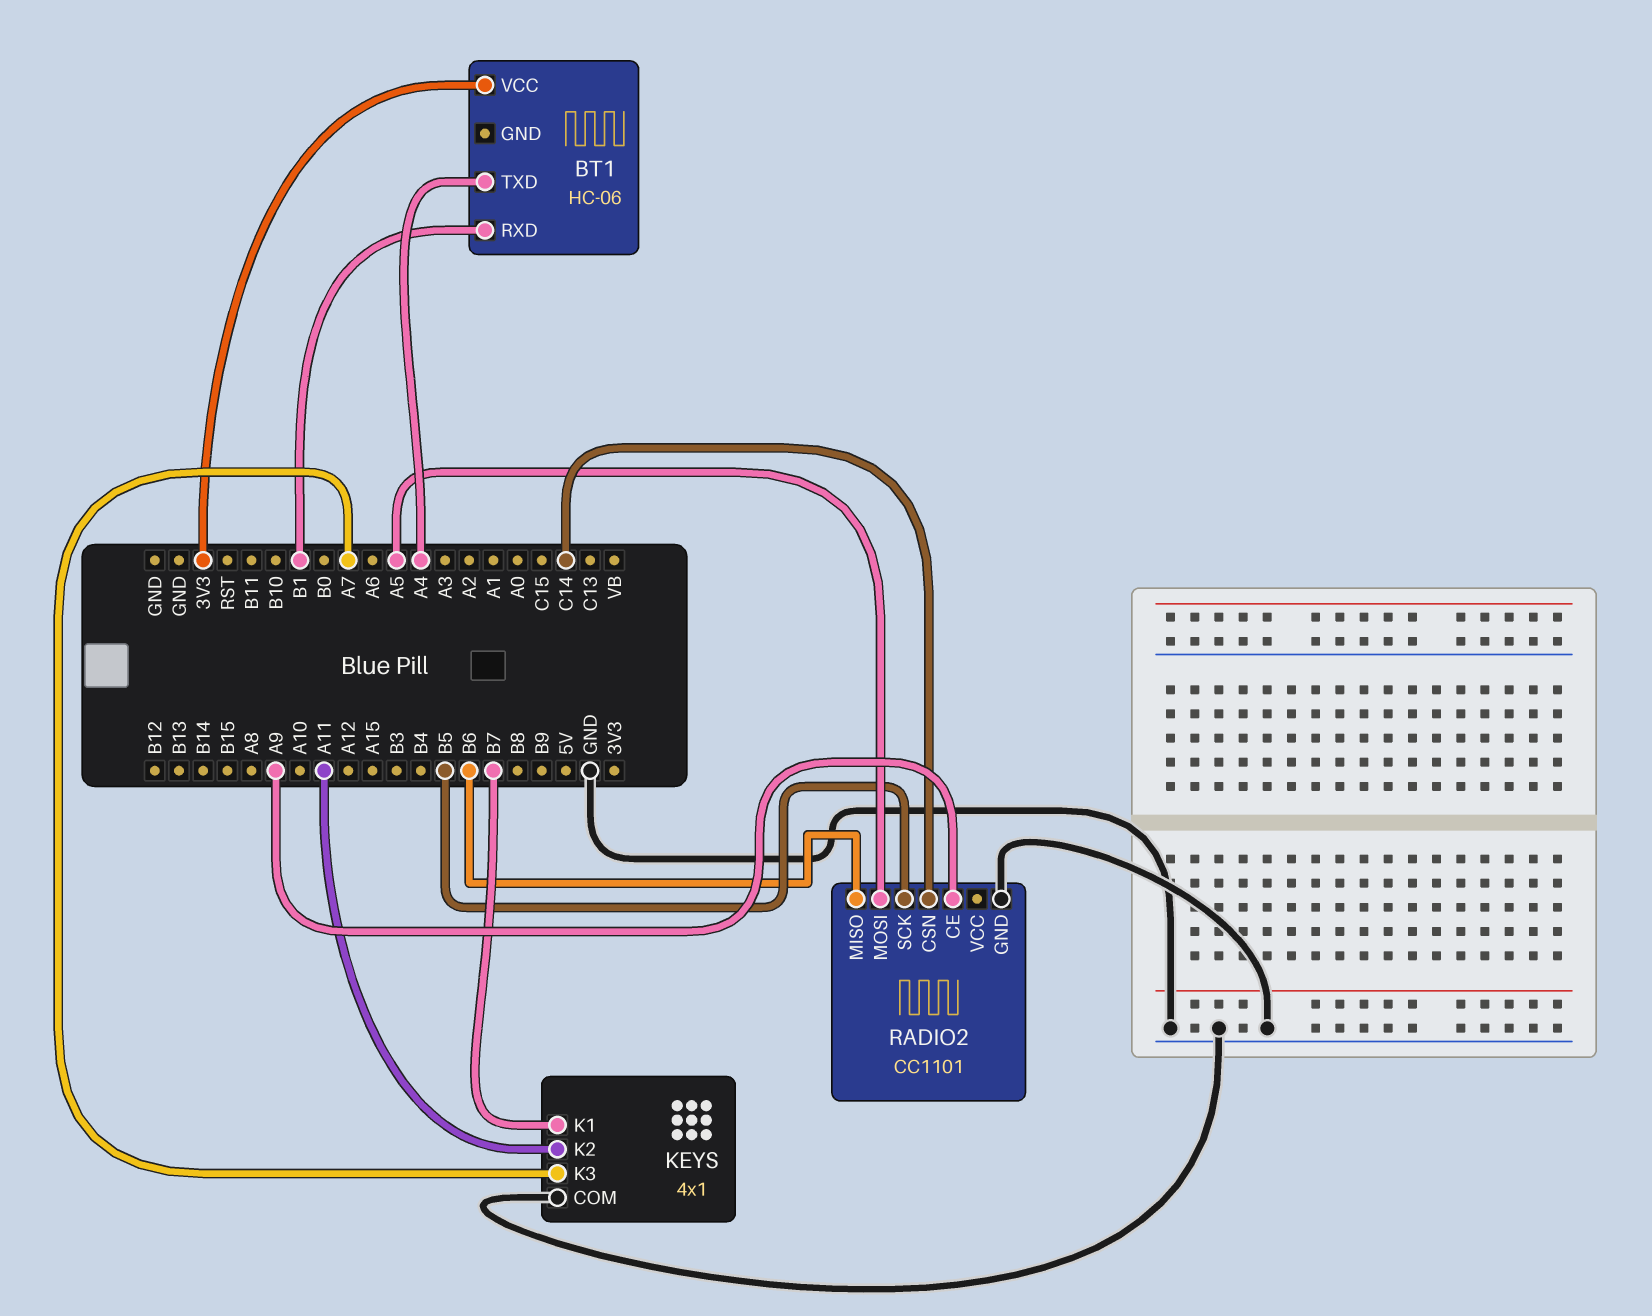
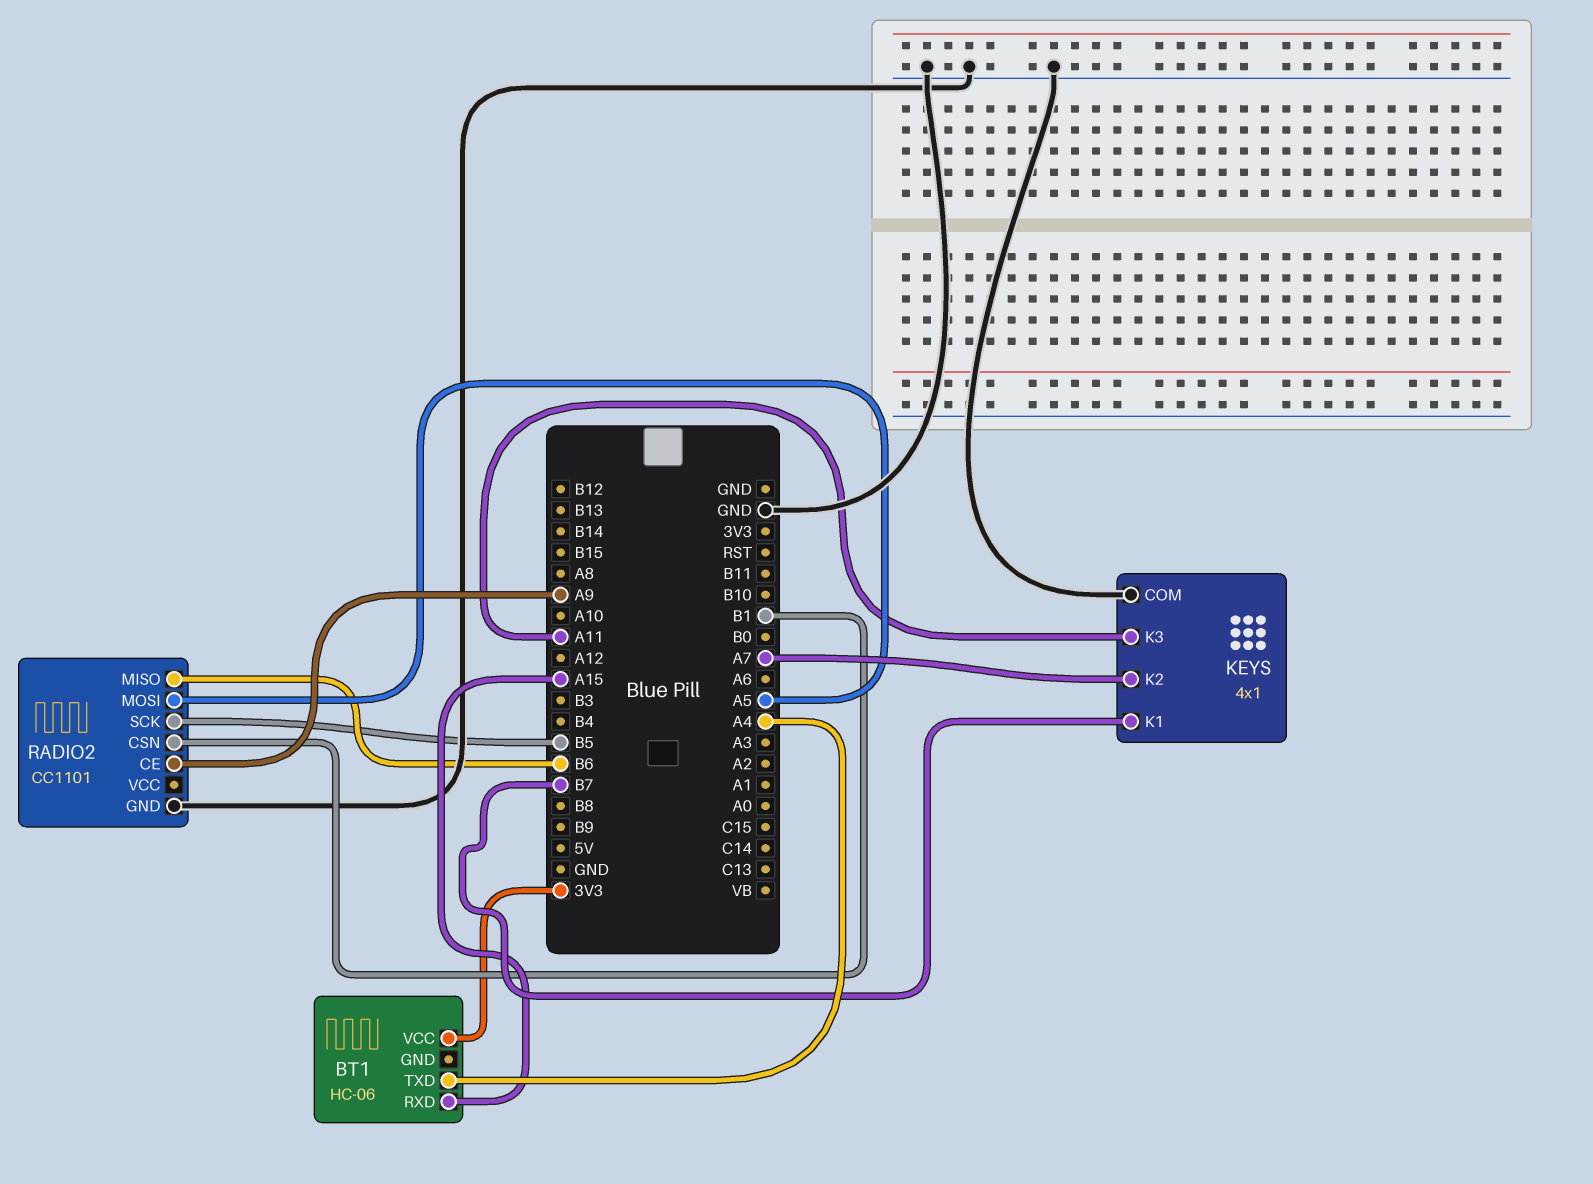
BT1 pin RXD: B1 -> A15
KEYS pin K2: A11 -> A7
KEYS pin K3: A7 -> A11
RADIO2 pin CSN: C14 -> B1

